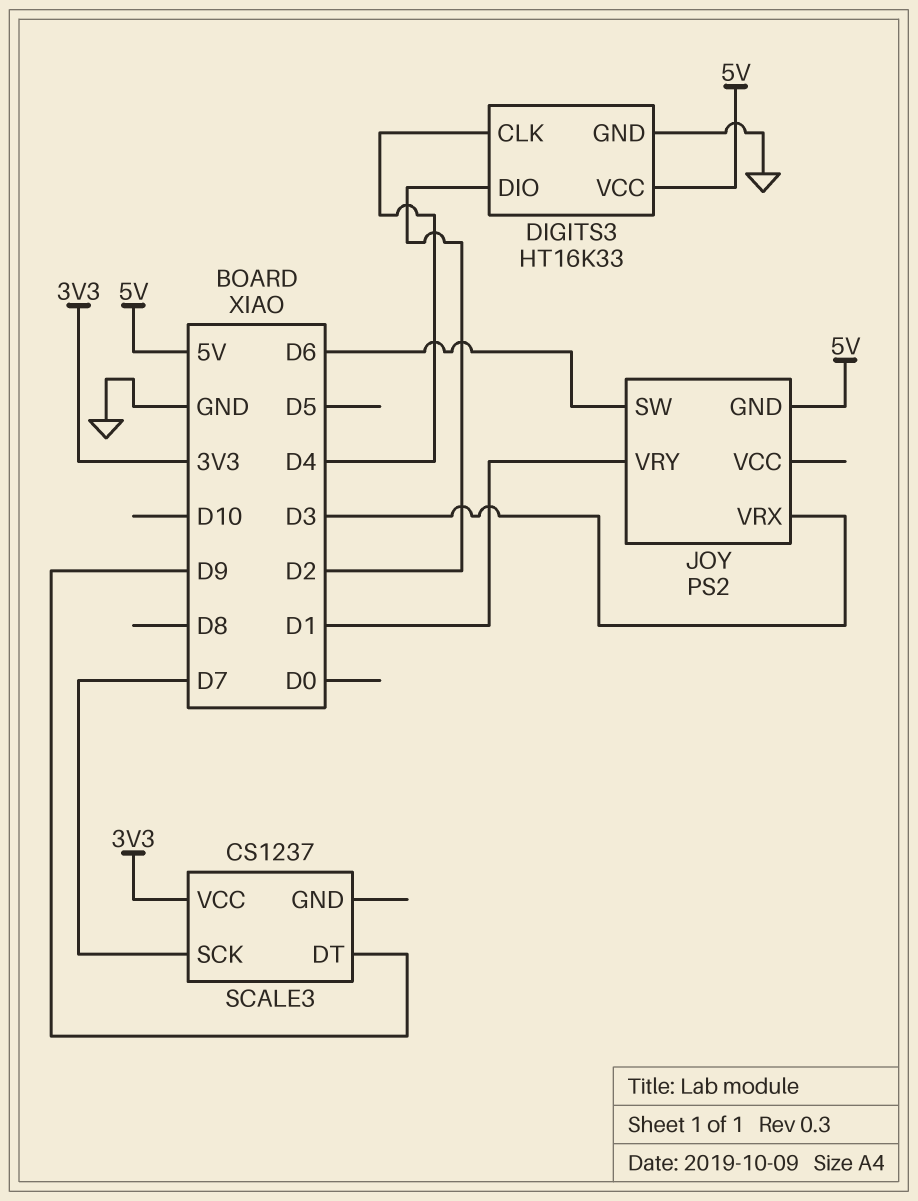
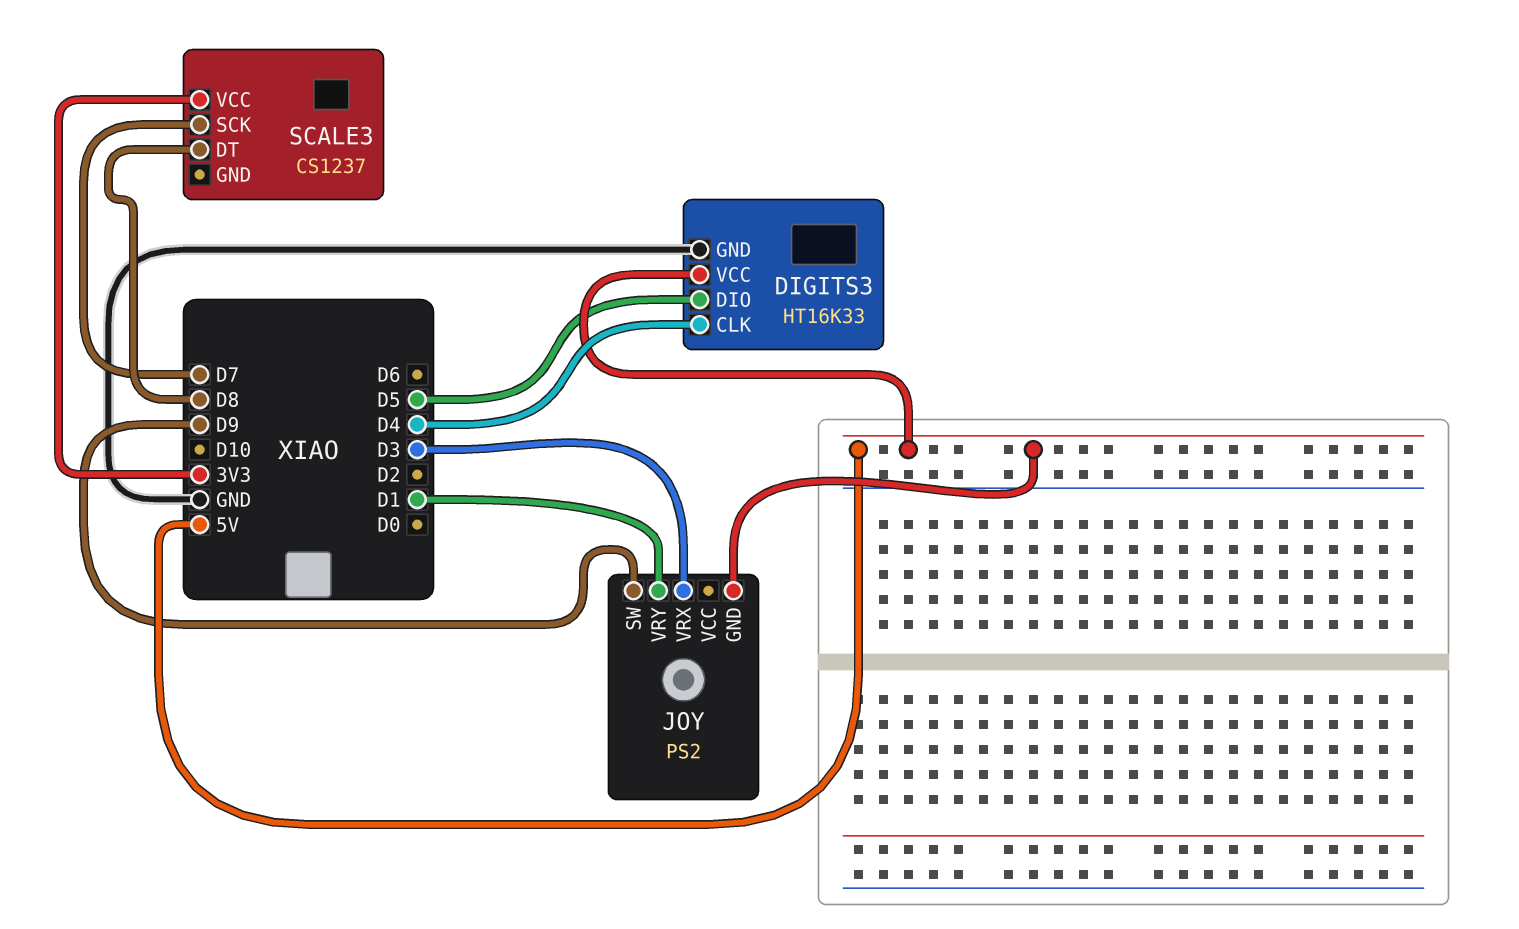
DIGITS3 pin DIO: D2 -> D5
JOY pin SW: D6 -> D9
SCALE3 pin DT: D9 -> D8

